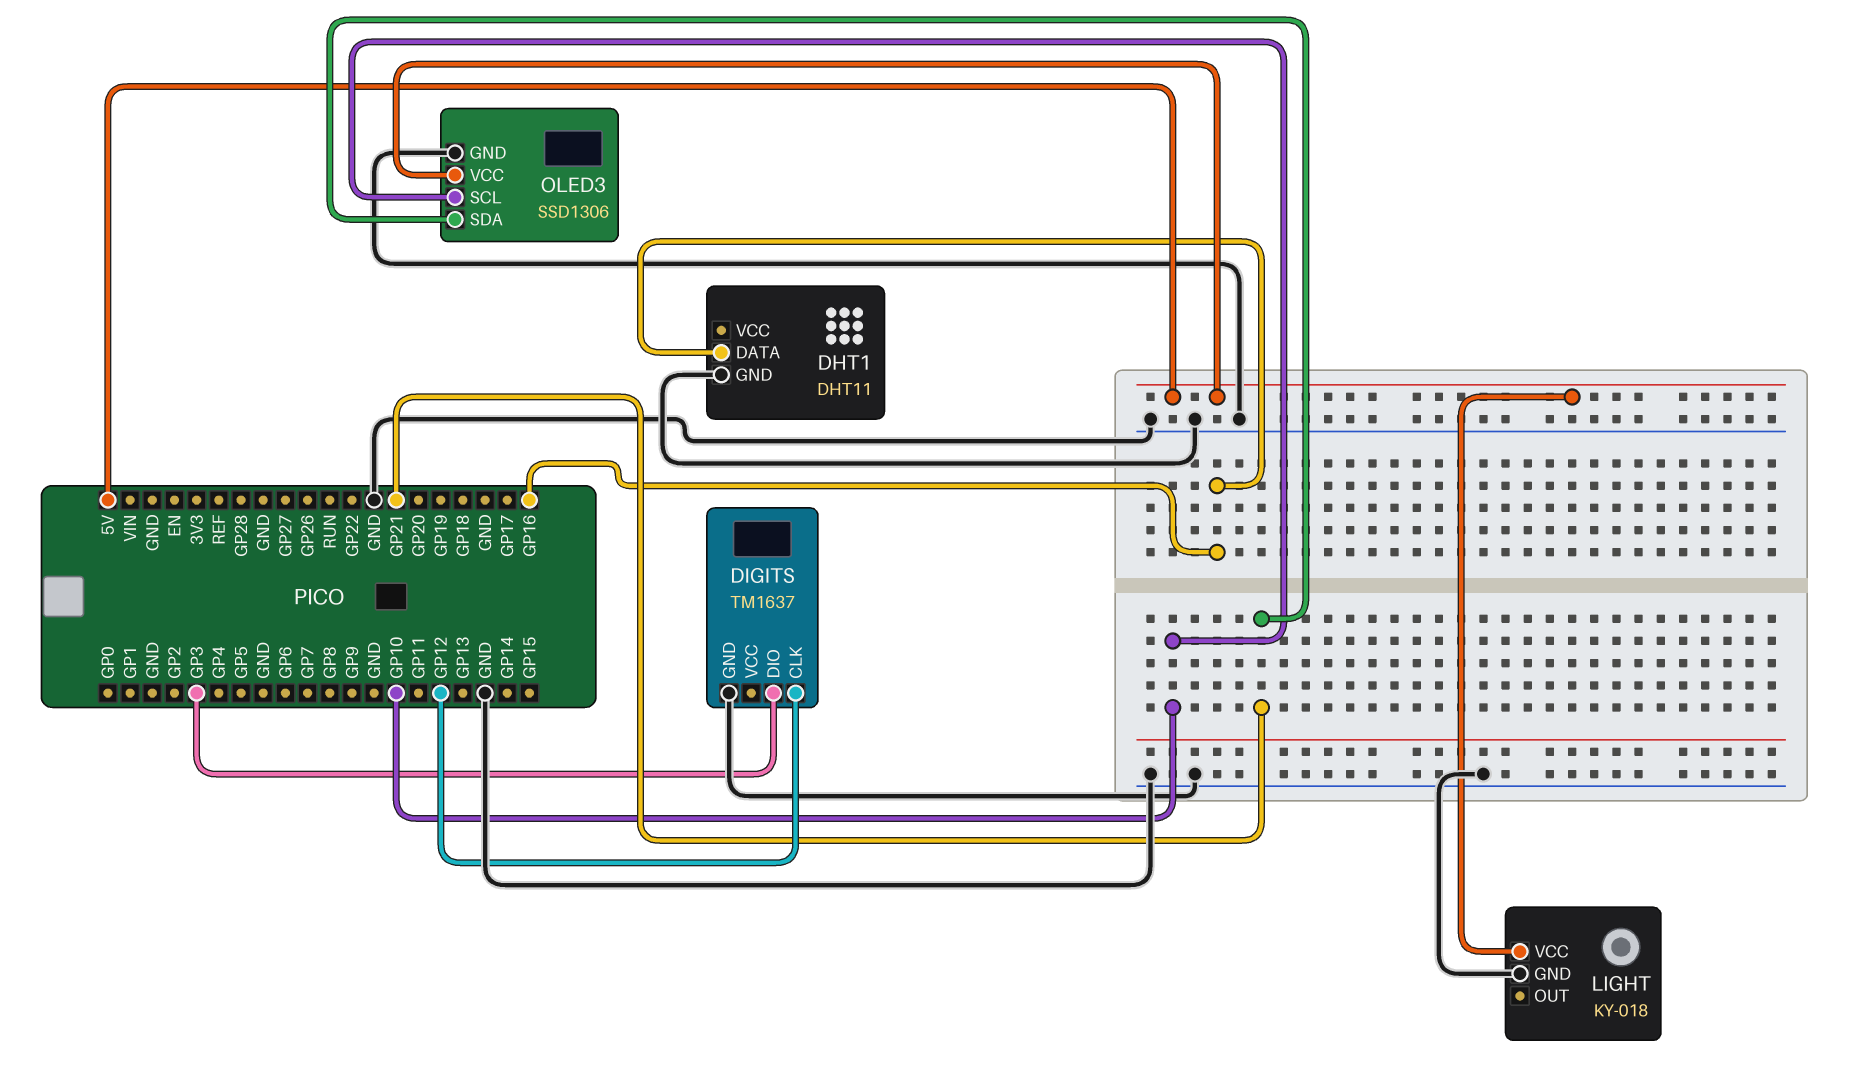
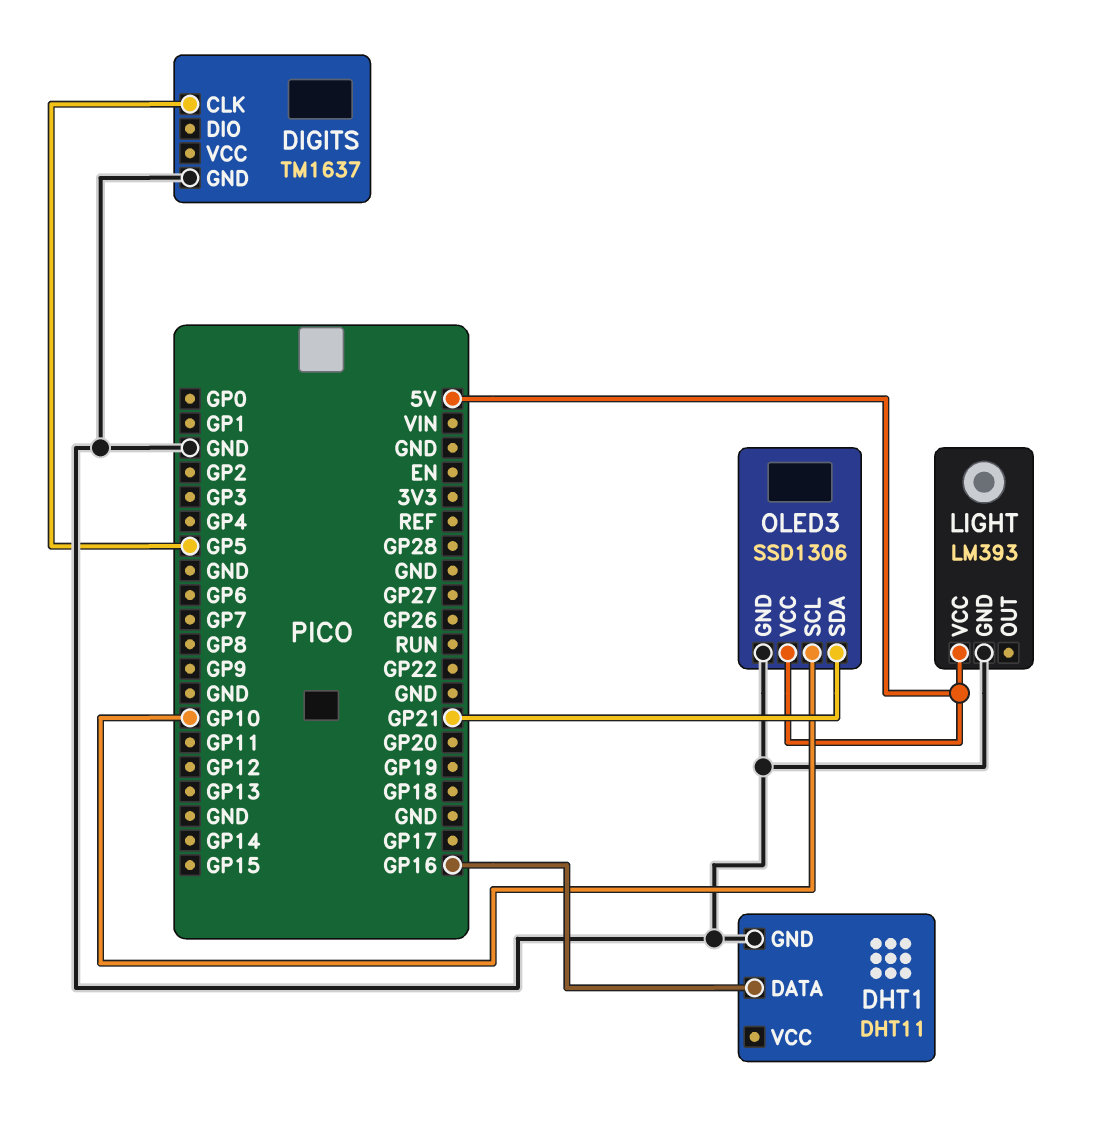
DIGITS pin CLK: GP12 -> GP5
DIGITS pin DIO: GP3 -> none
LIGHT: KY-018 -> LM393

